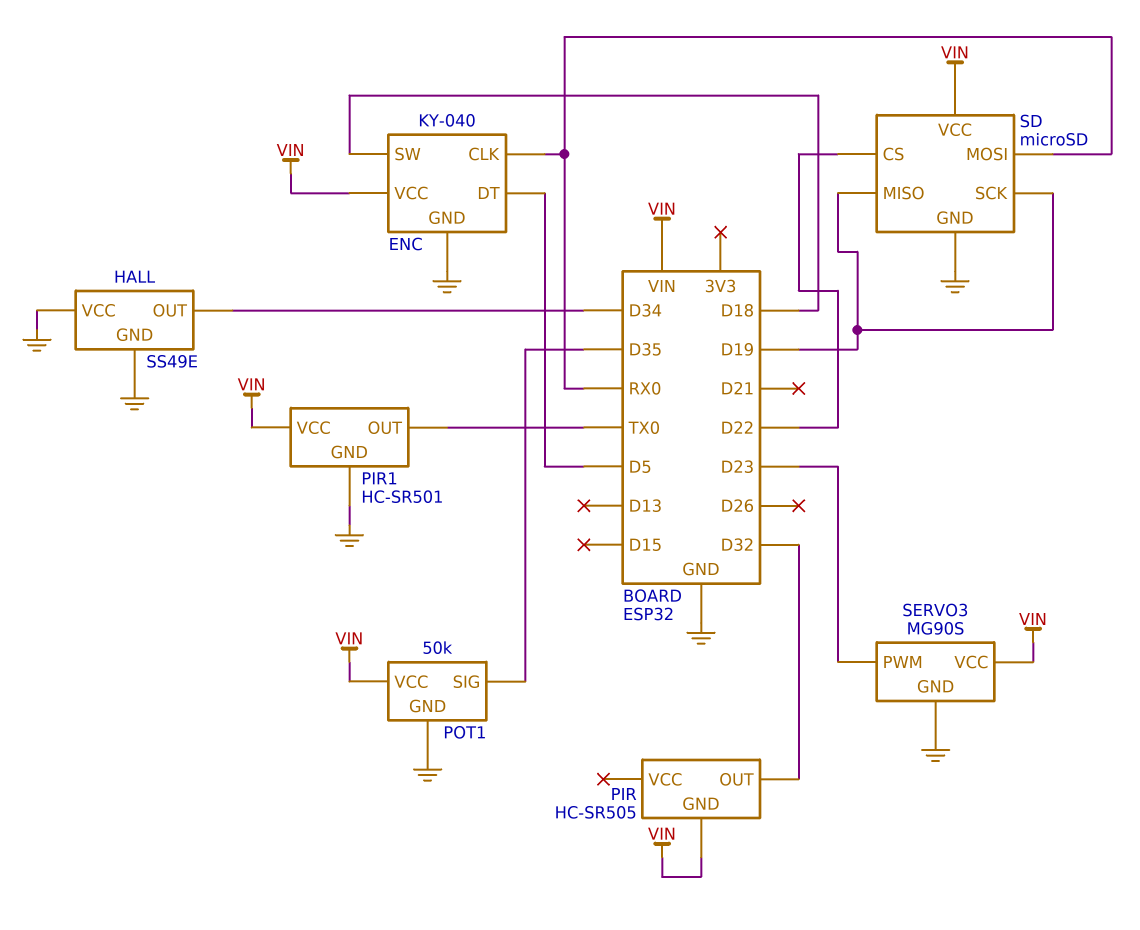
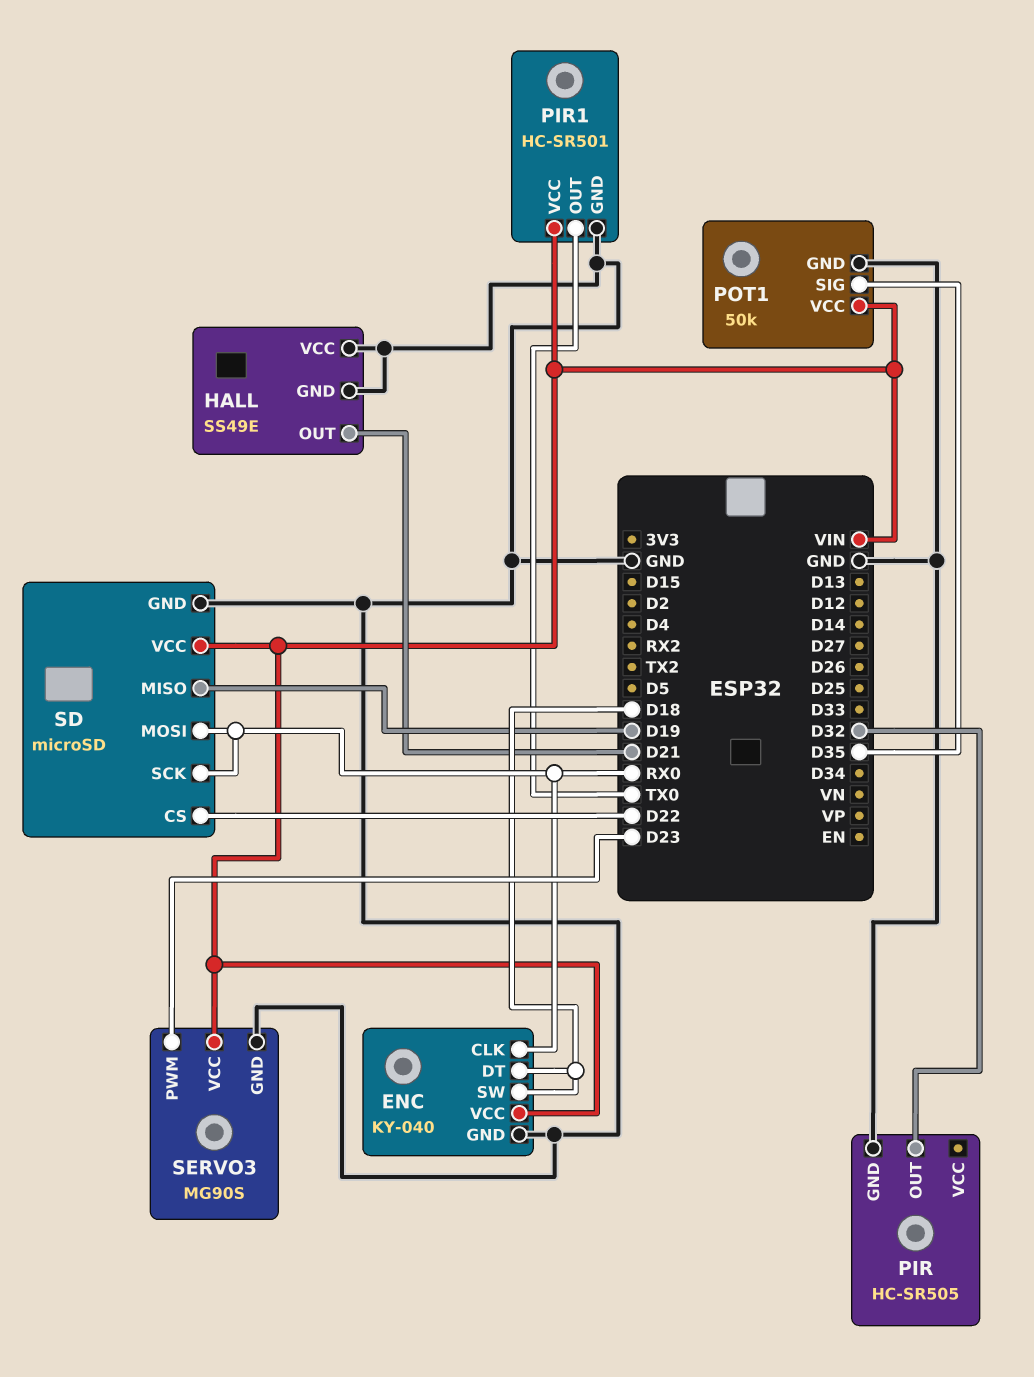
ENC pin DT: D5 -> D18
HALL pin OUT: D34 -> D21
PIR pin GND: VIN -> GND
SD pin SCK: D19 -> RX0

